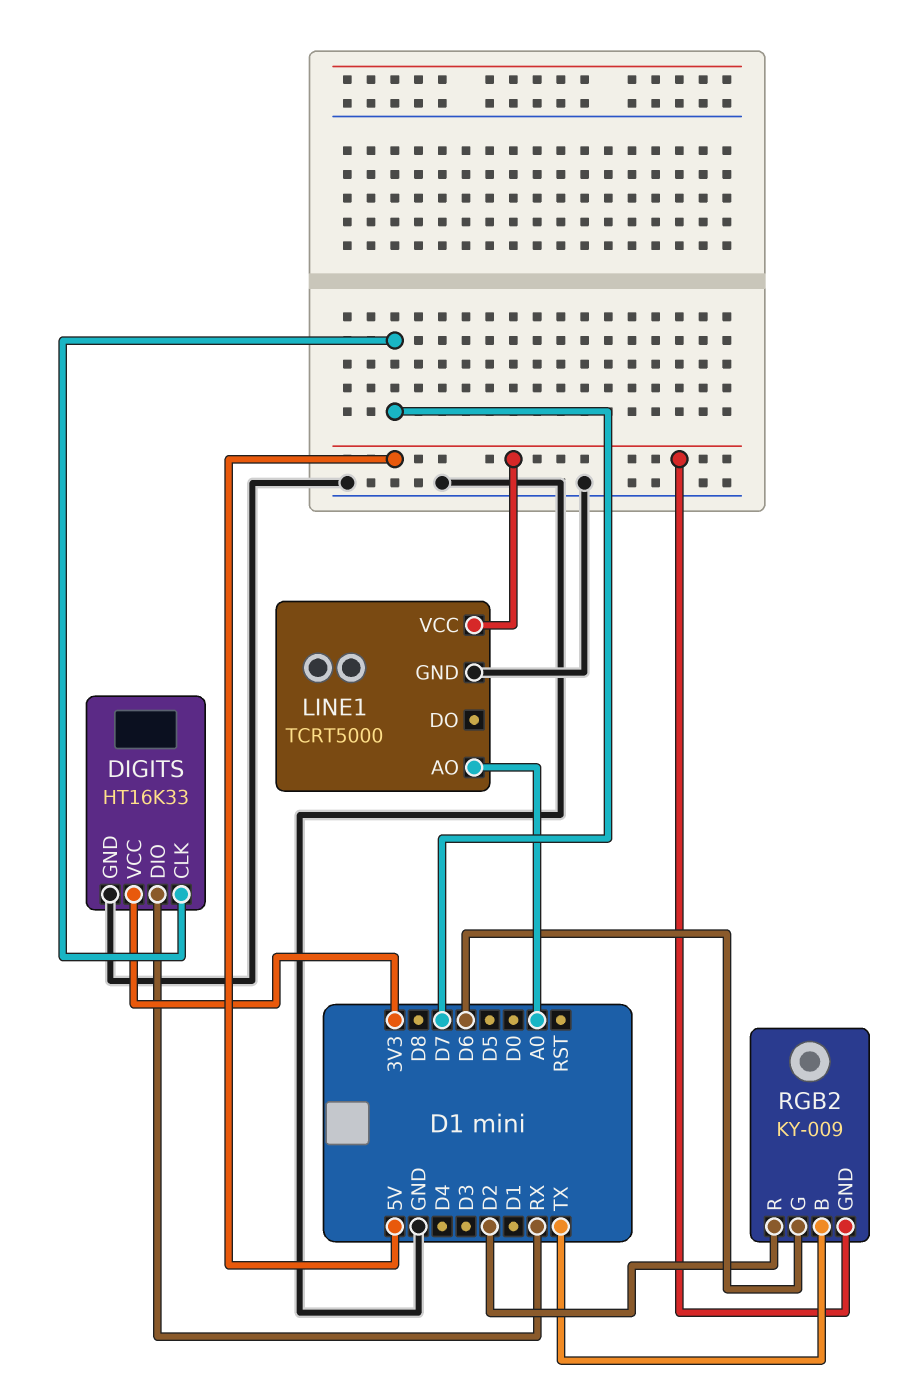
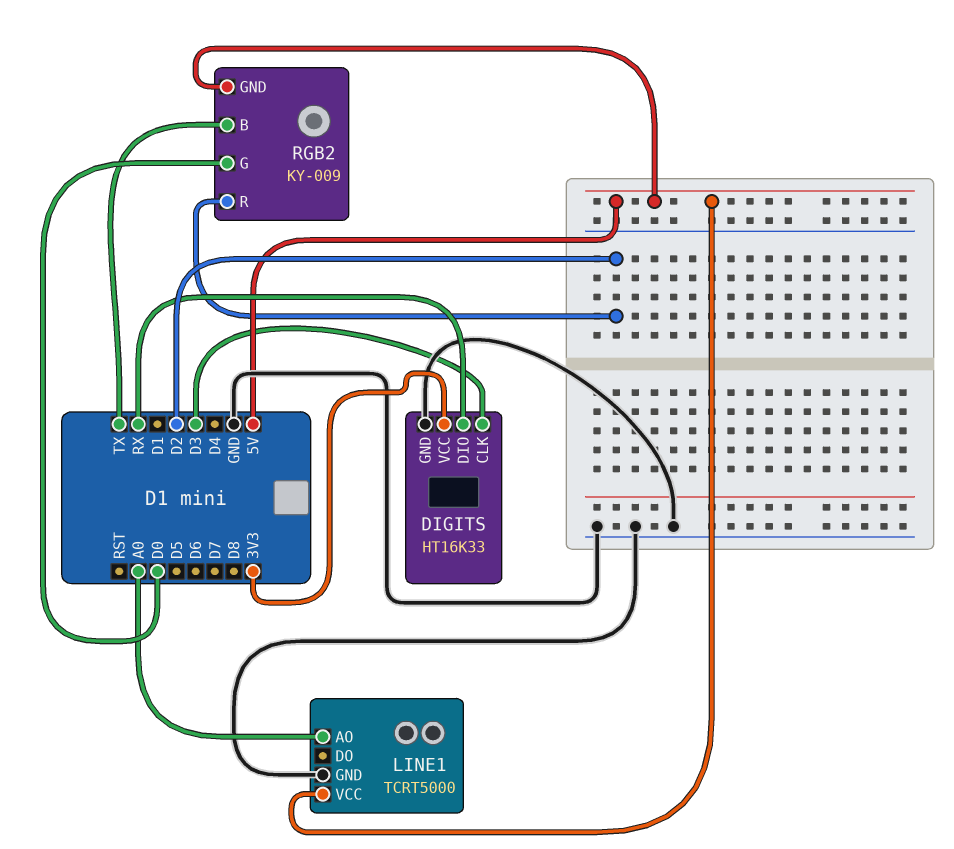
DIGITS pin CLK: D7 -> D3
RGB2 pin G: D6 -> D0

